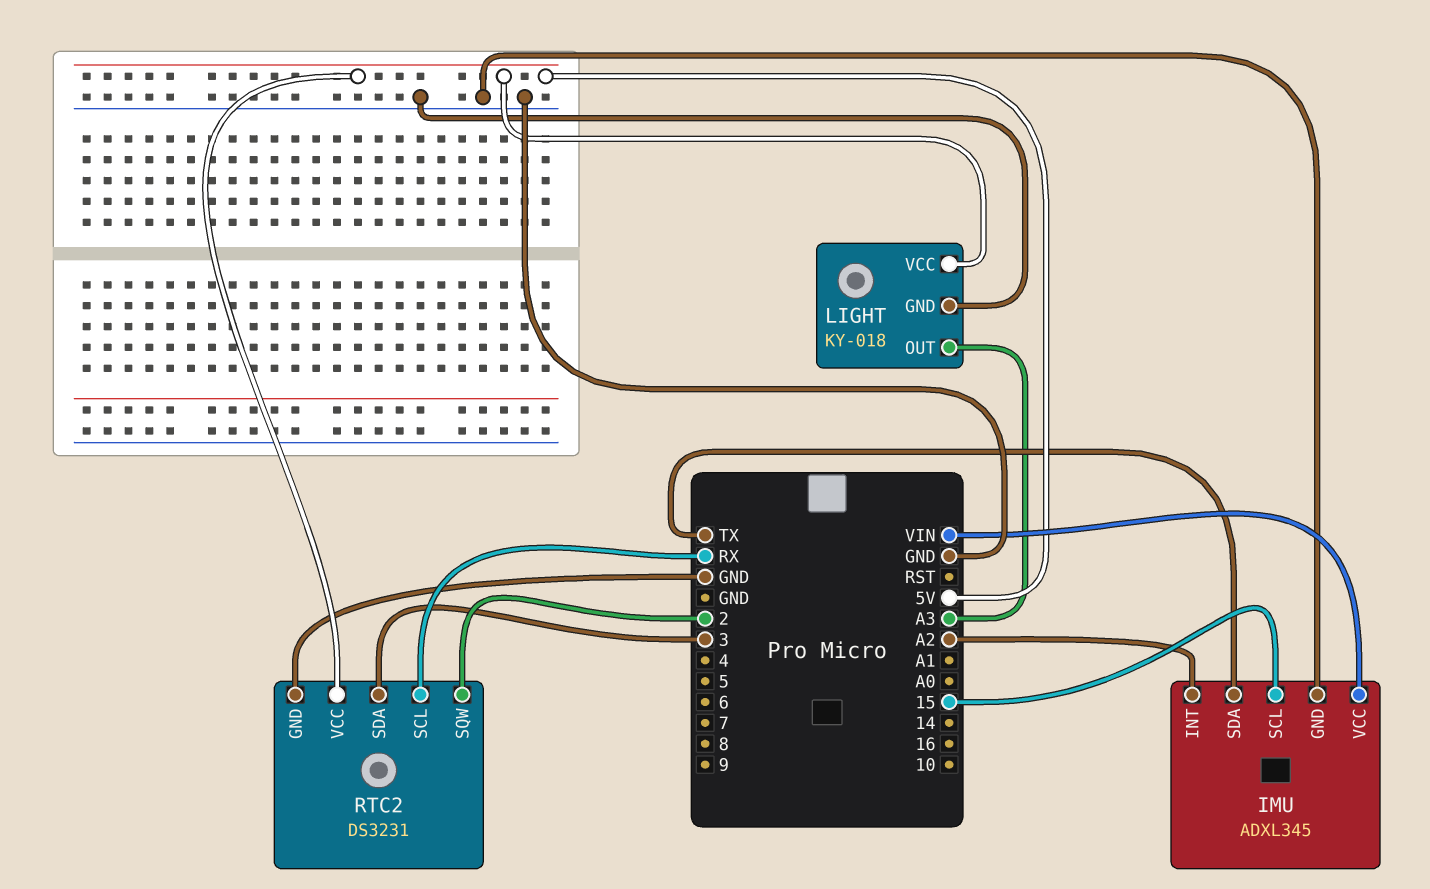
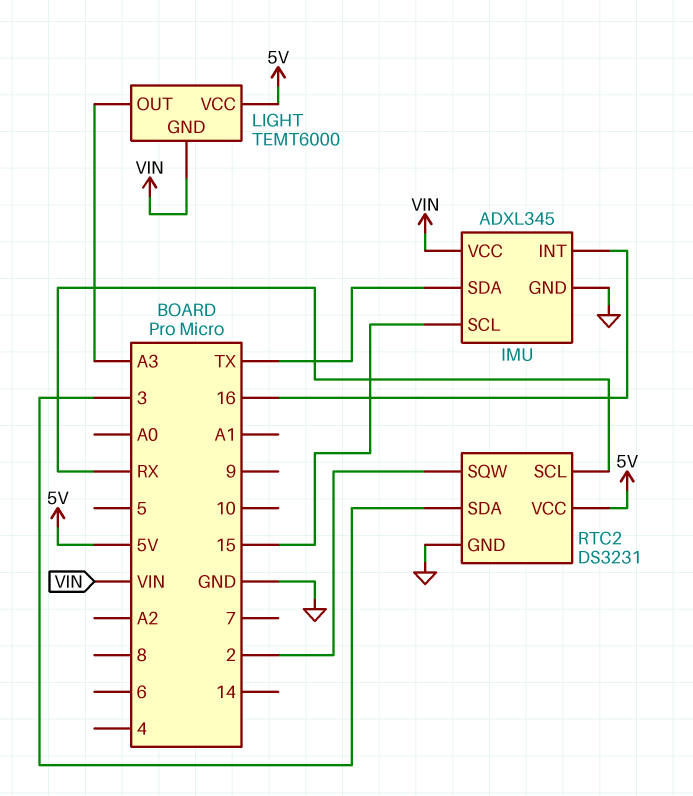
IMU pin INT: A2 -> 16
LIGHT: KY-018 -> TEMT6000
LIGHT pin GND: GND -> VIN

